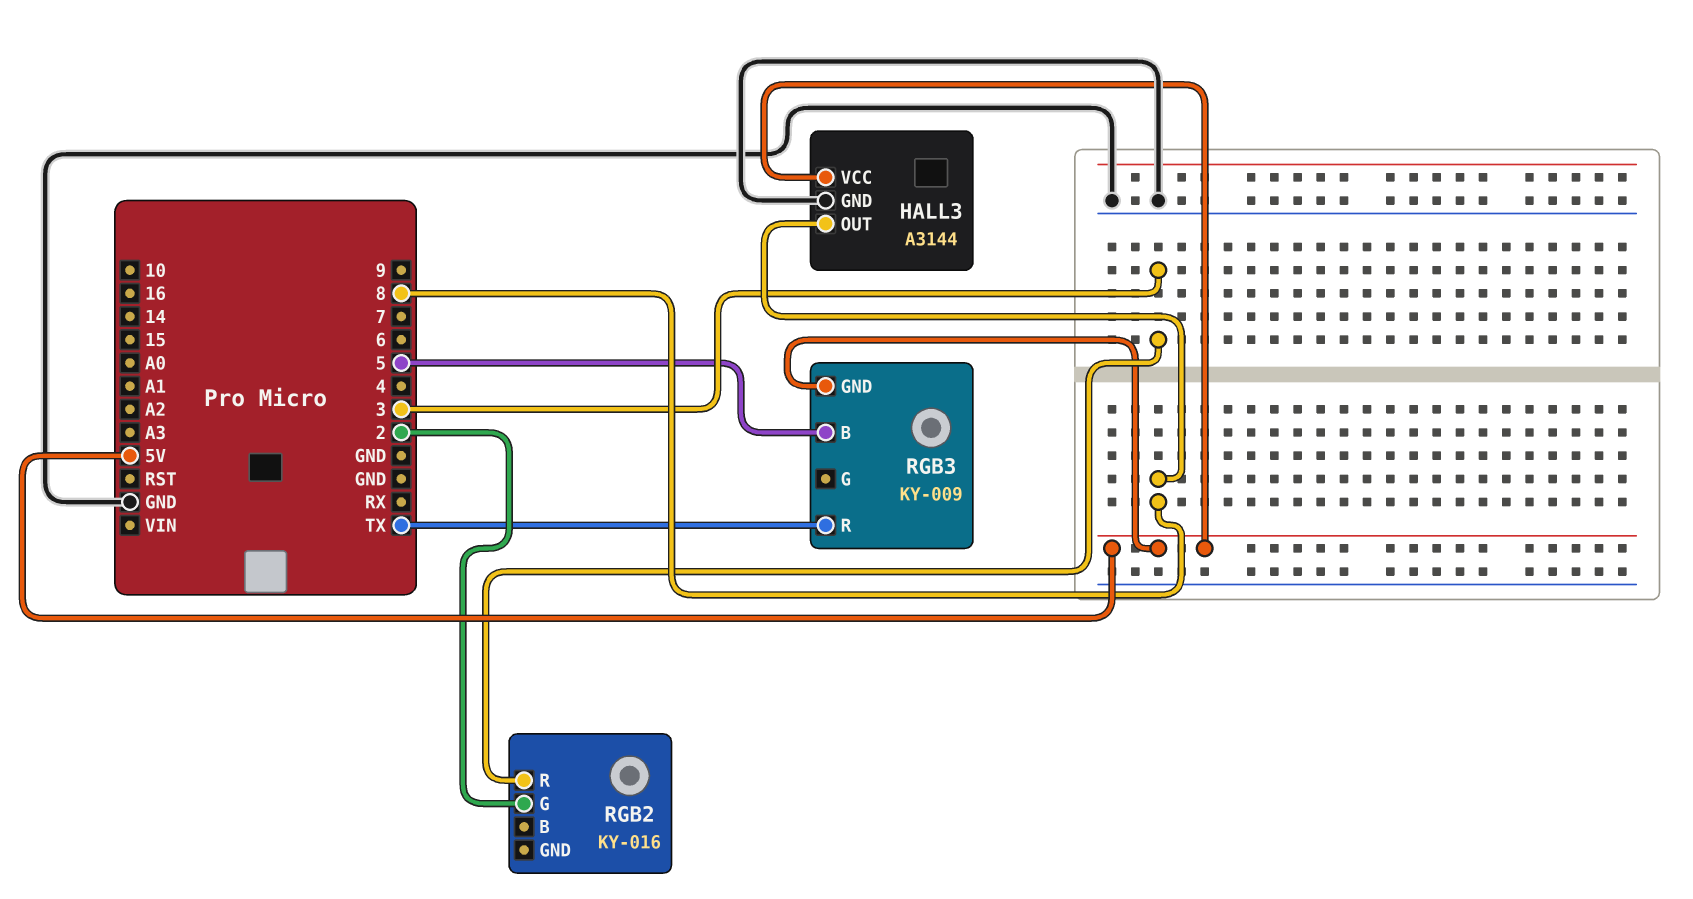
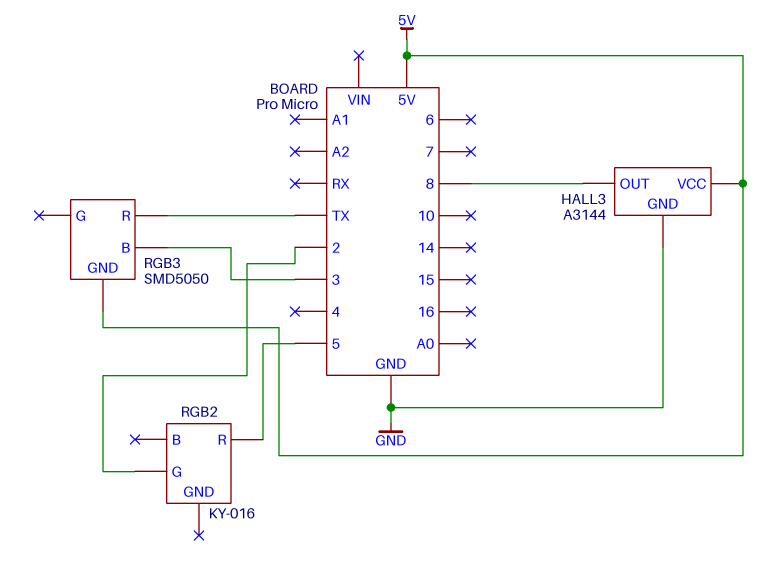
RGB2 pin R: 3 -> 5
RGB3: KY-009 -> SMD5050
RGB3 pin B: 5 -> 3

